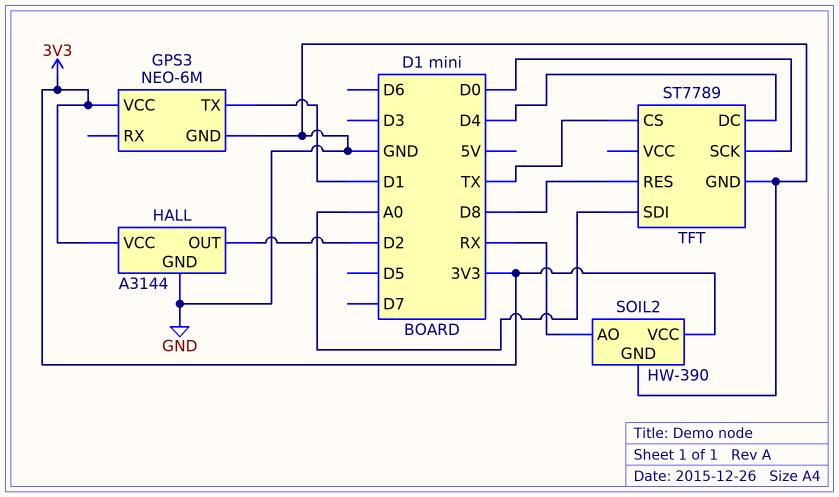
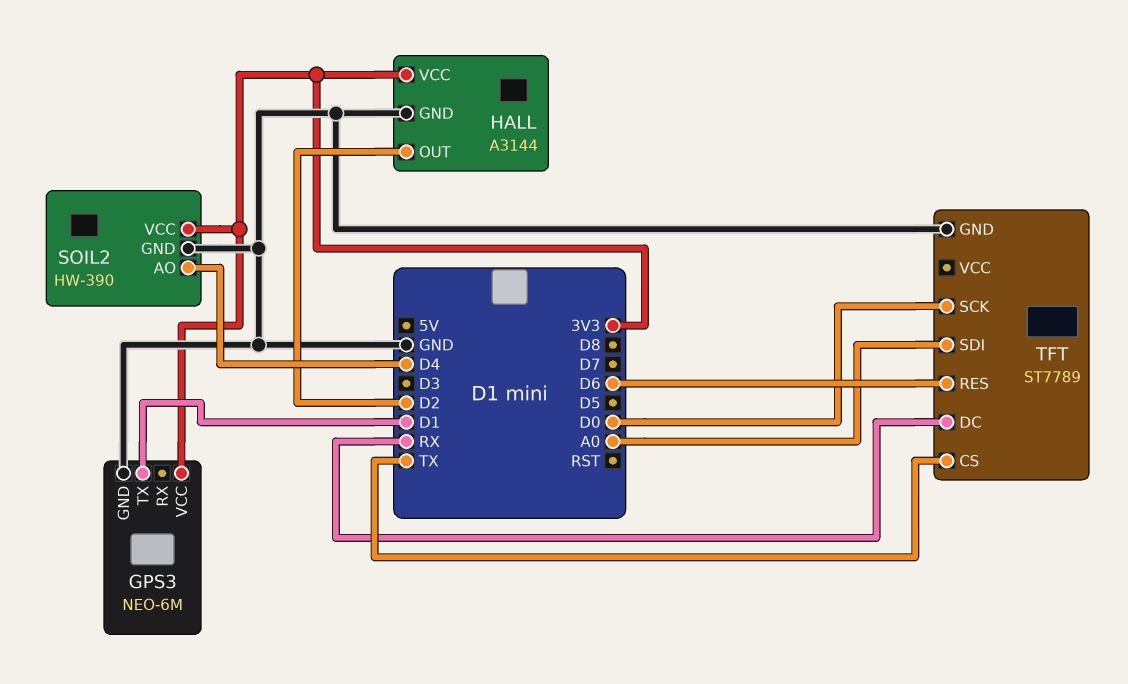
SOIL2 pin AO: RX -> D4
TFT pin DC: D4 -> RX
TFT pin RES: D8 -> D6

